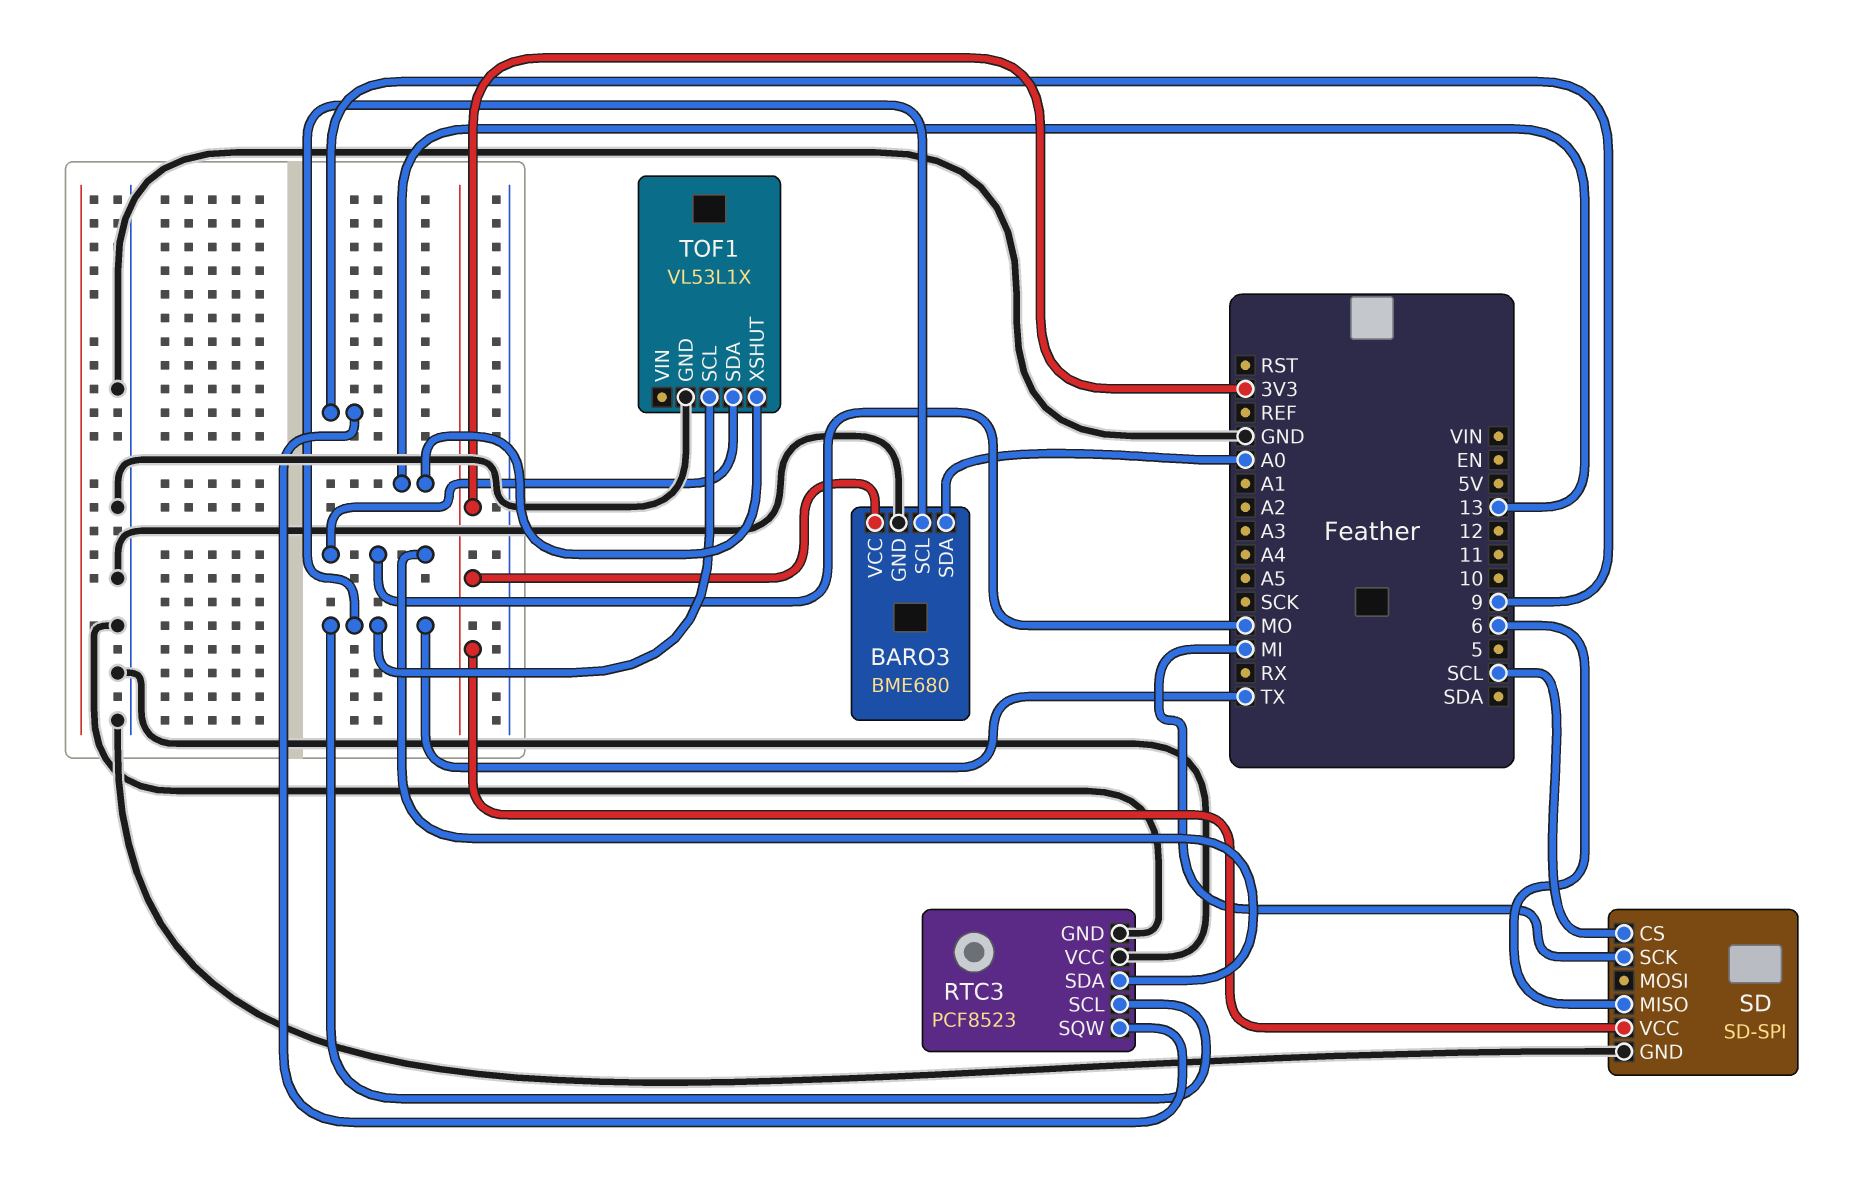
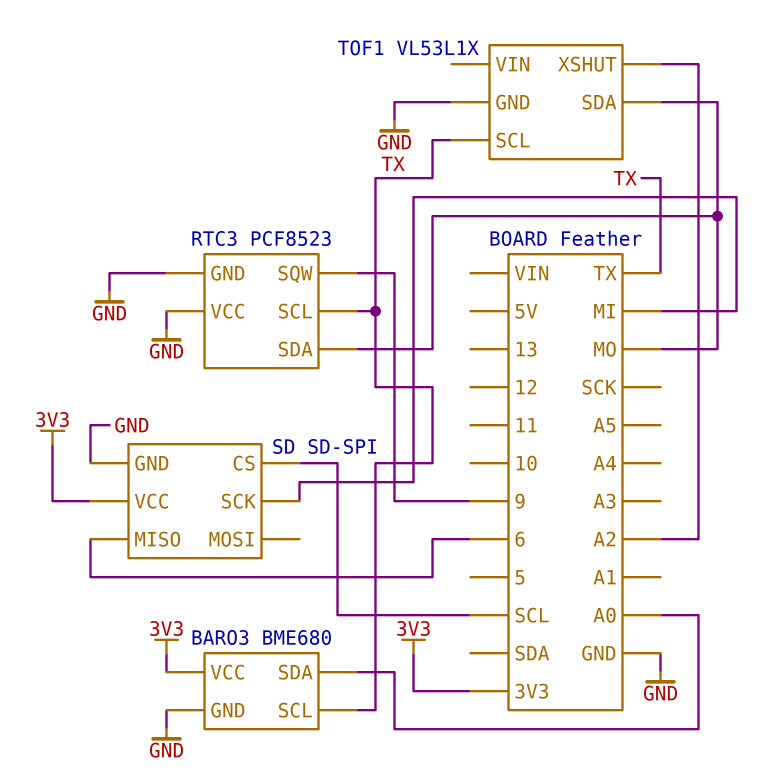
TOF1 pin XSHUT: 13 -> A2

